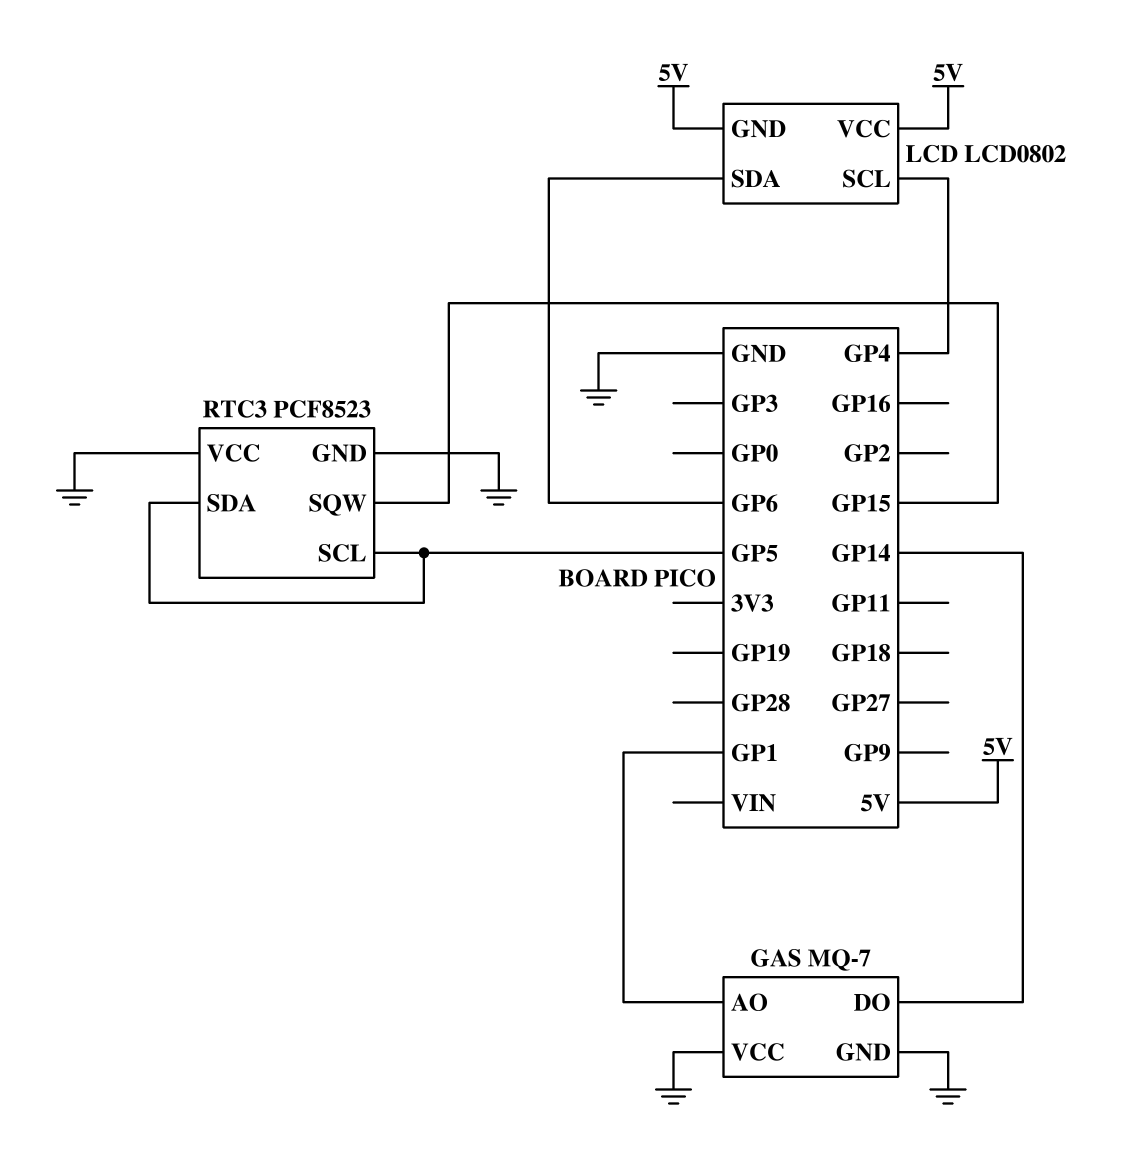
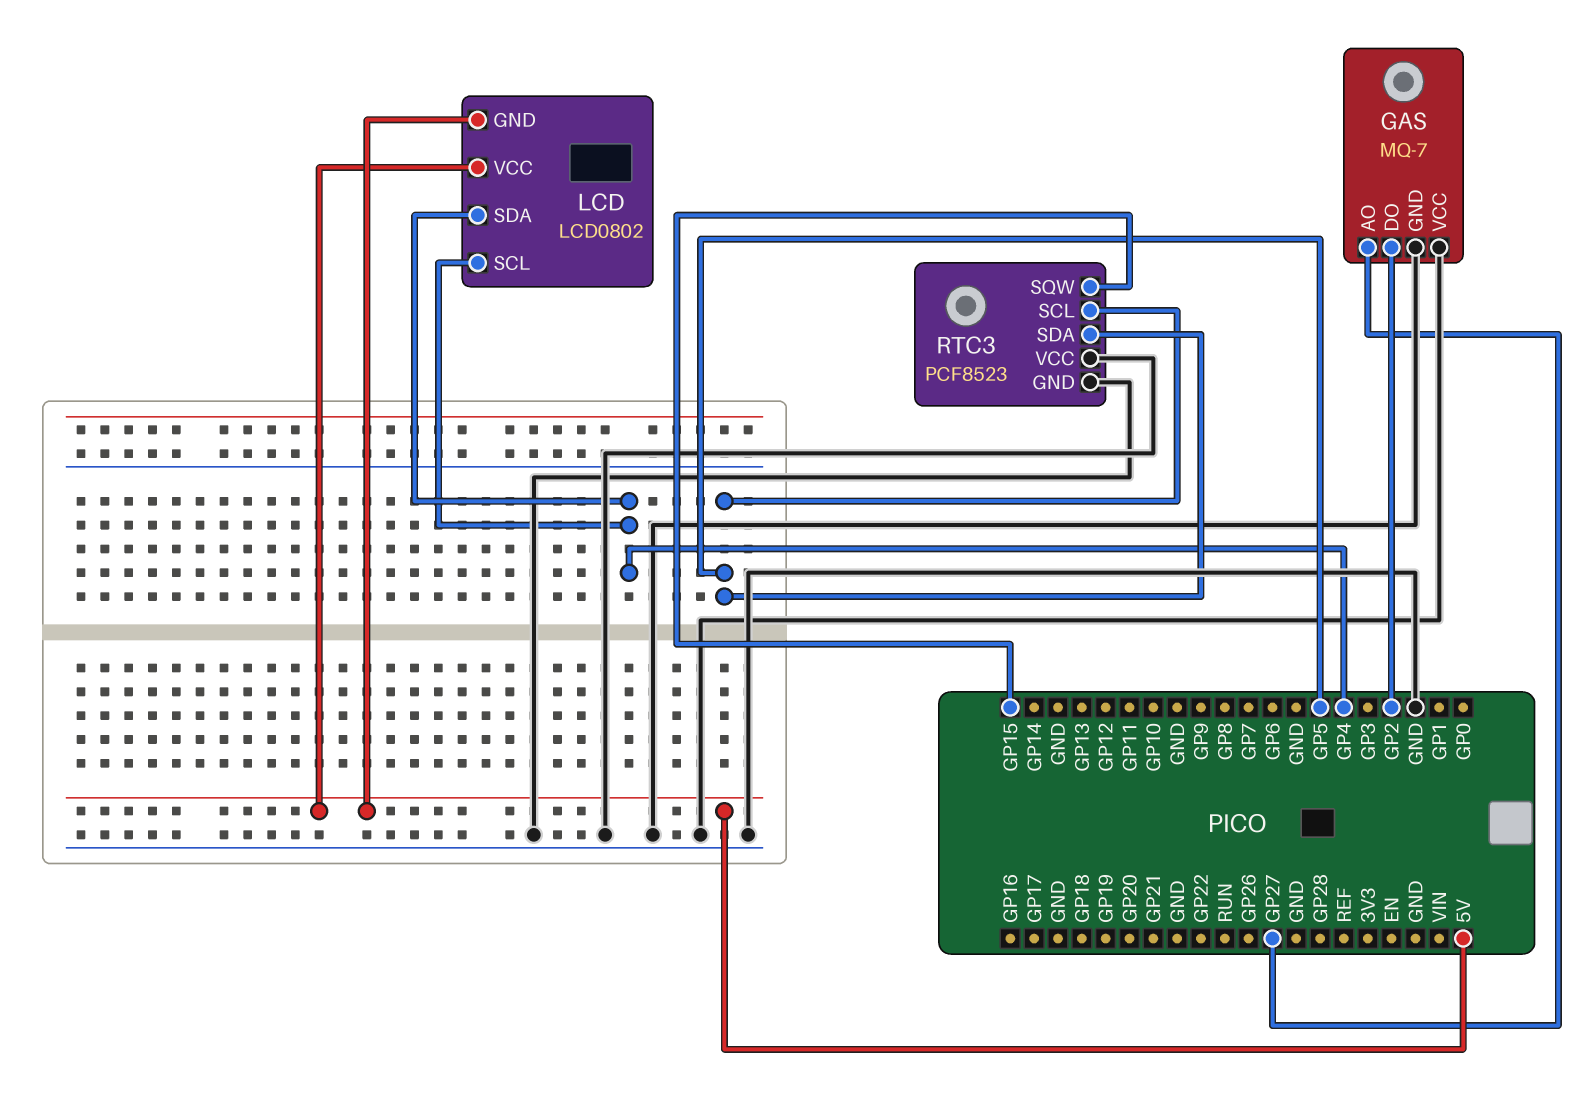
GAS pin AO: GP1 -> GP27
GAS pin DO: GP14 -> GP2
LCD pin SDA: GP6 -> GP4

